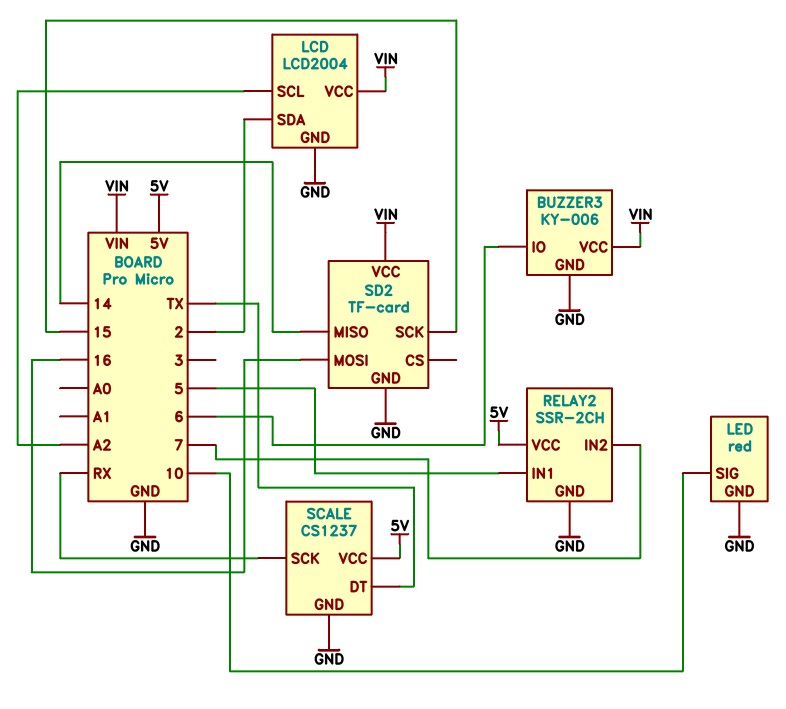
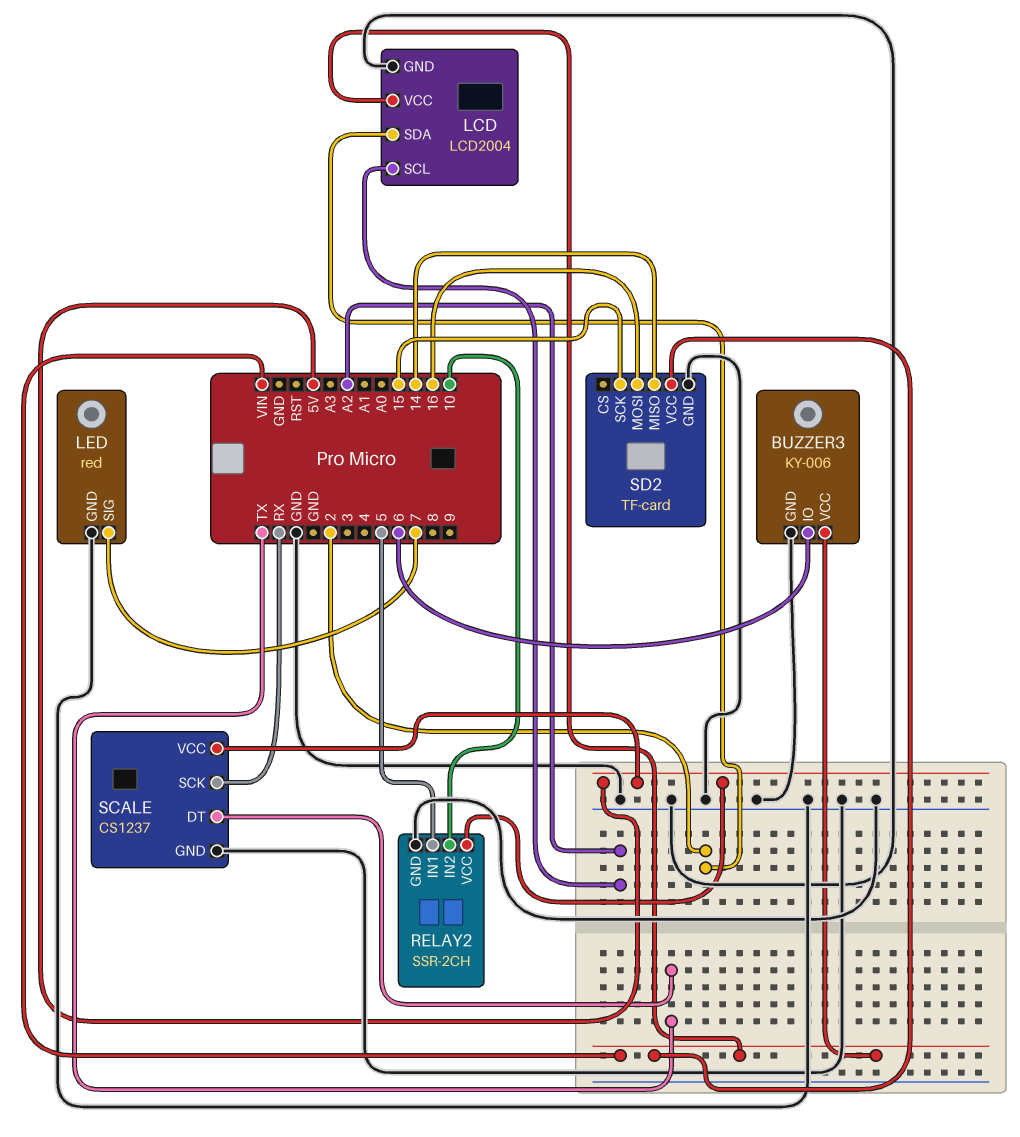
LED pin SIG: 10 -> 7
RELAY2 pin IN2: 7 -> 10

